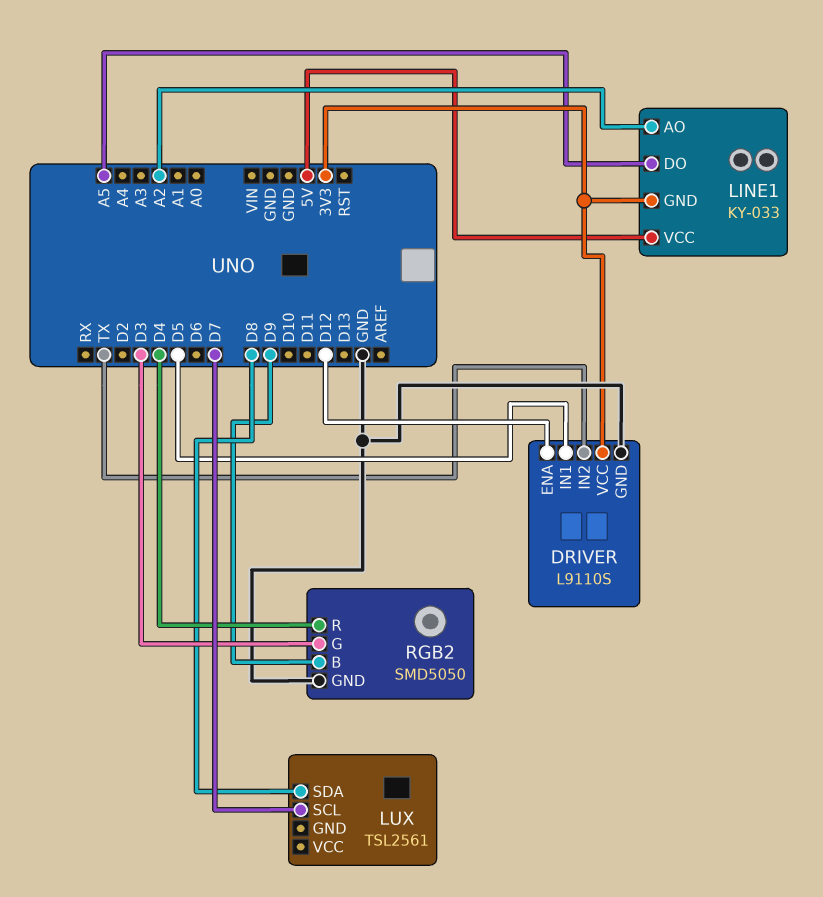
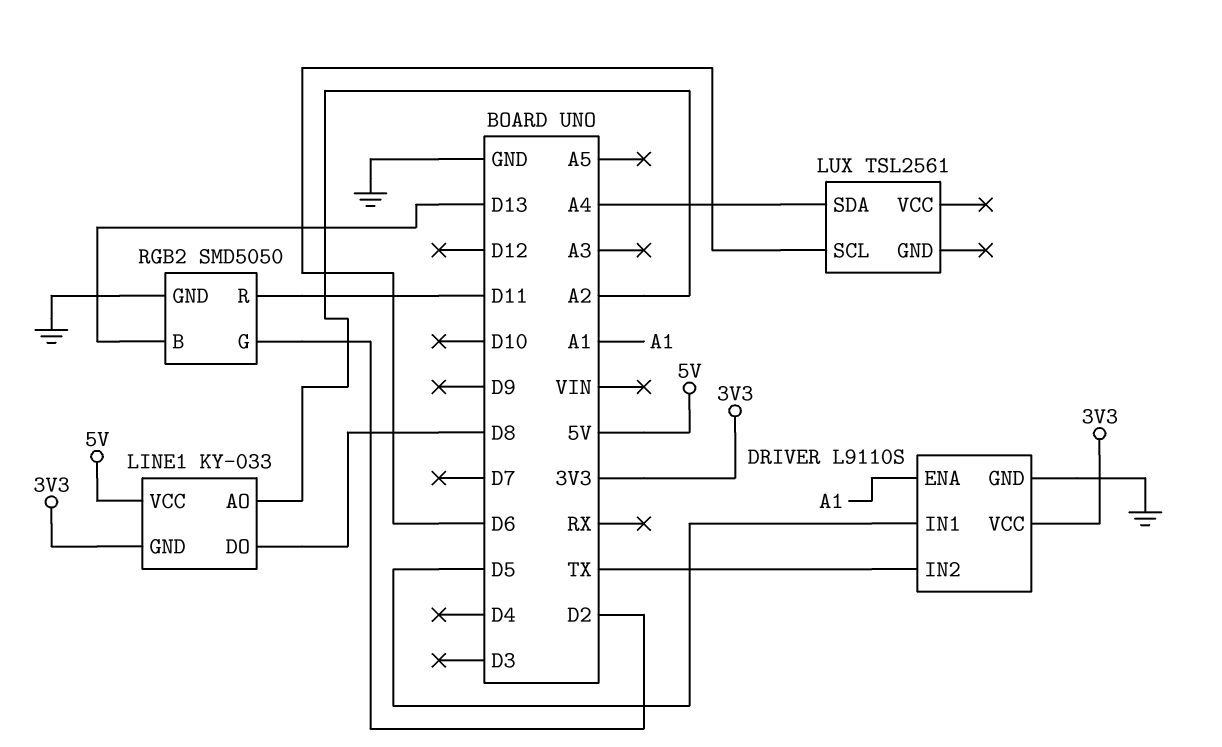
DRIVER pin ENA: D12 -> A1
LINE1 pin DO: A5 -> D8
LUX pin SCL: D7 -> D6
LUX pin SDA: D8 -> A4
RGB2 pin B: D9 -> D13
RGB2 pin G: D3 -> D2
RGB2 pin R: D4 -> D11

